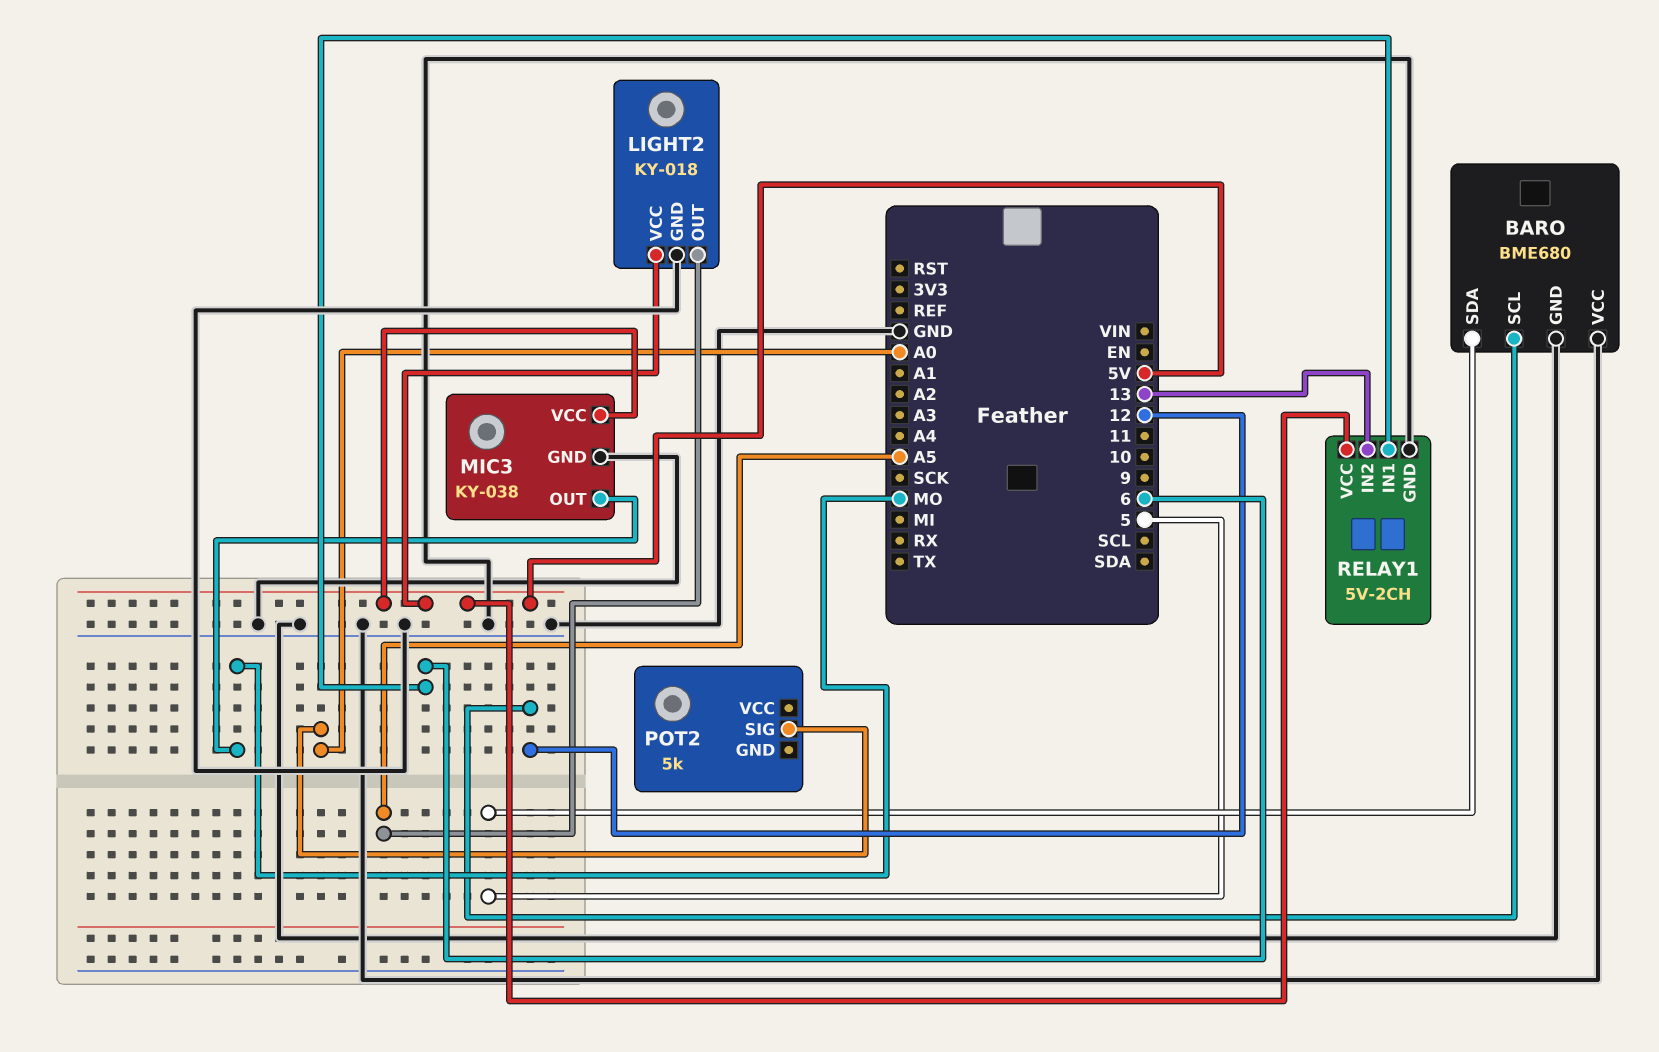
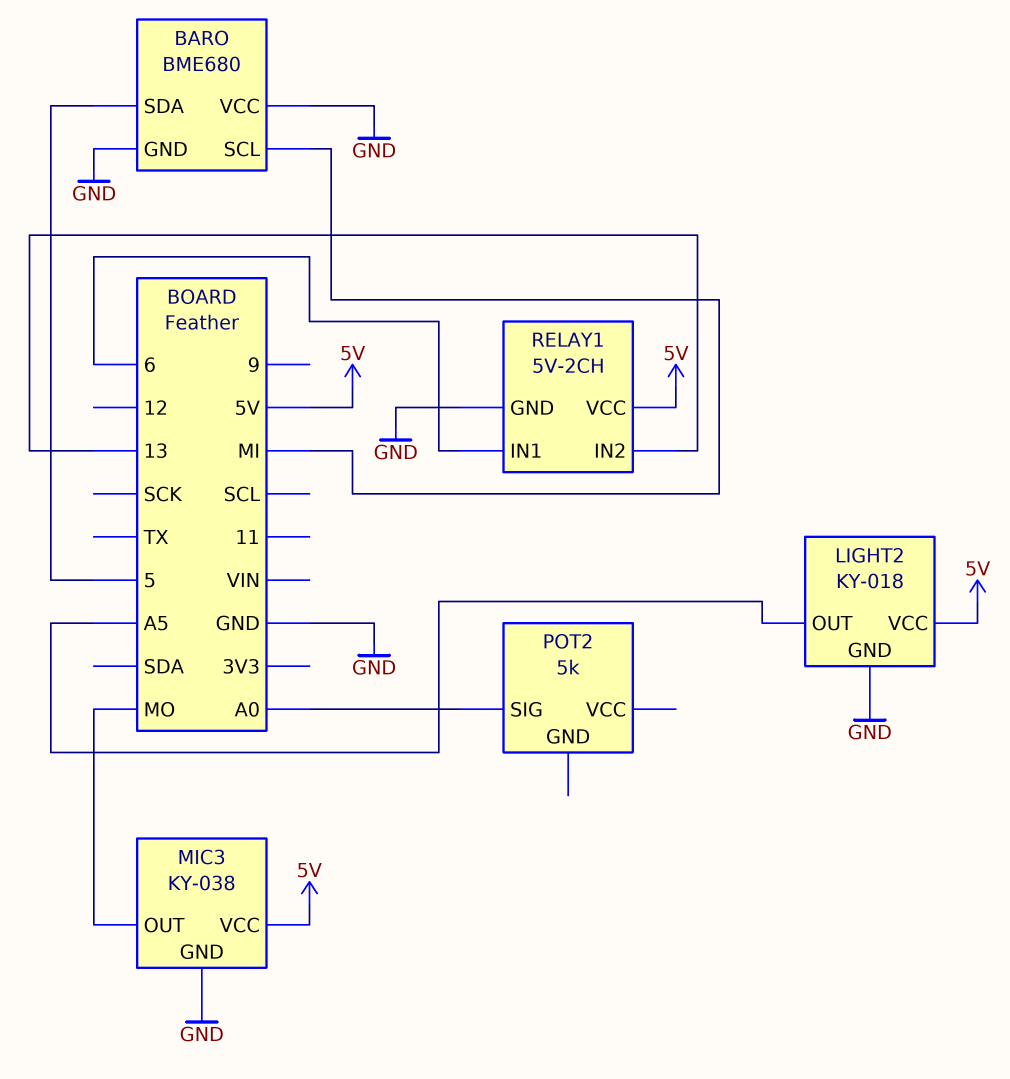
BARO pin SCL: 12 -> MI

